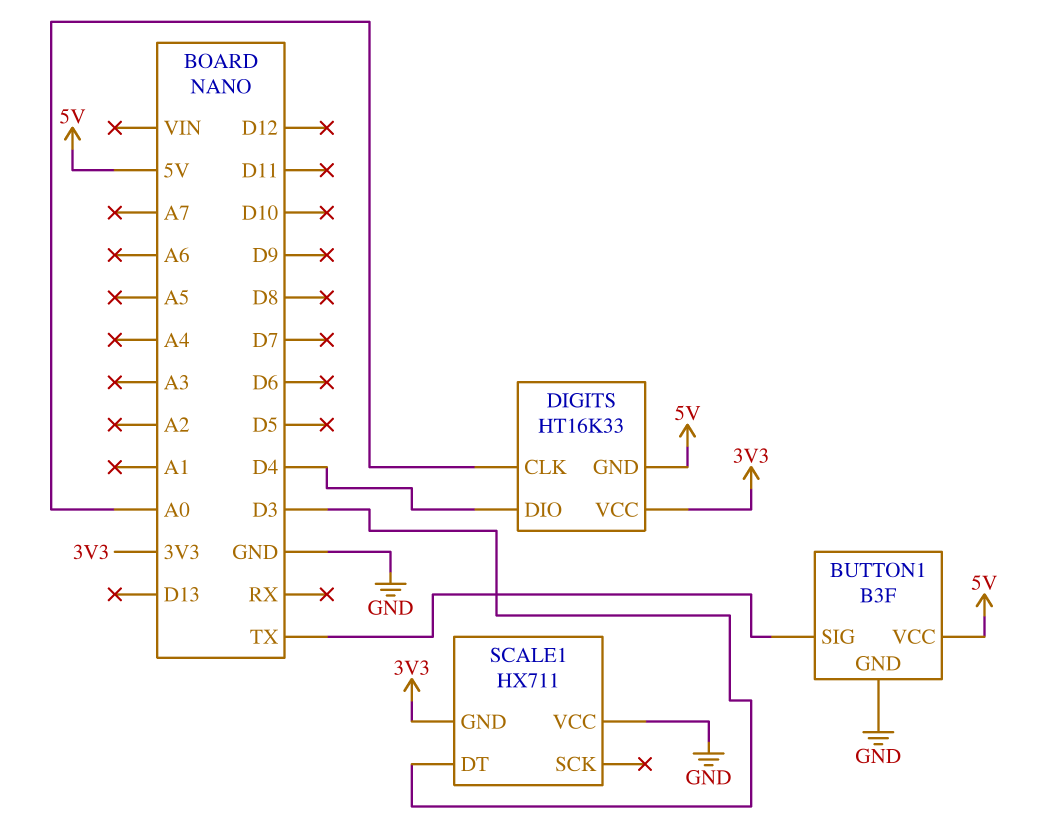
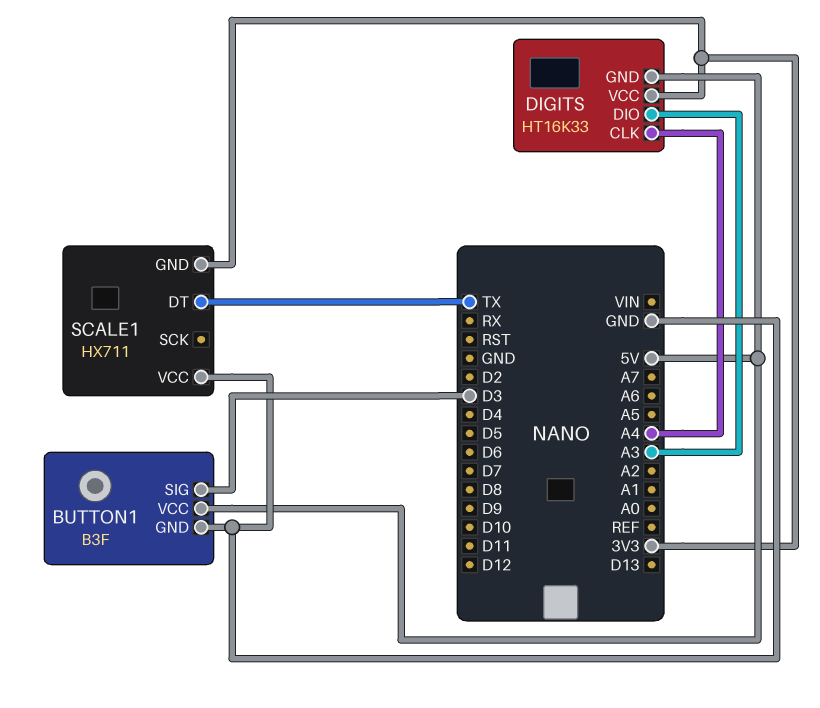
BUTTON1 pin SIG: TX -> D3
DIGITS pin CLK: A0 -> A4
DIGITS pin DIO: D4 -> A3
SCALE1 pin DT: D3 -> TX

